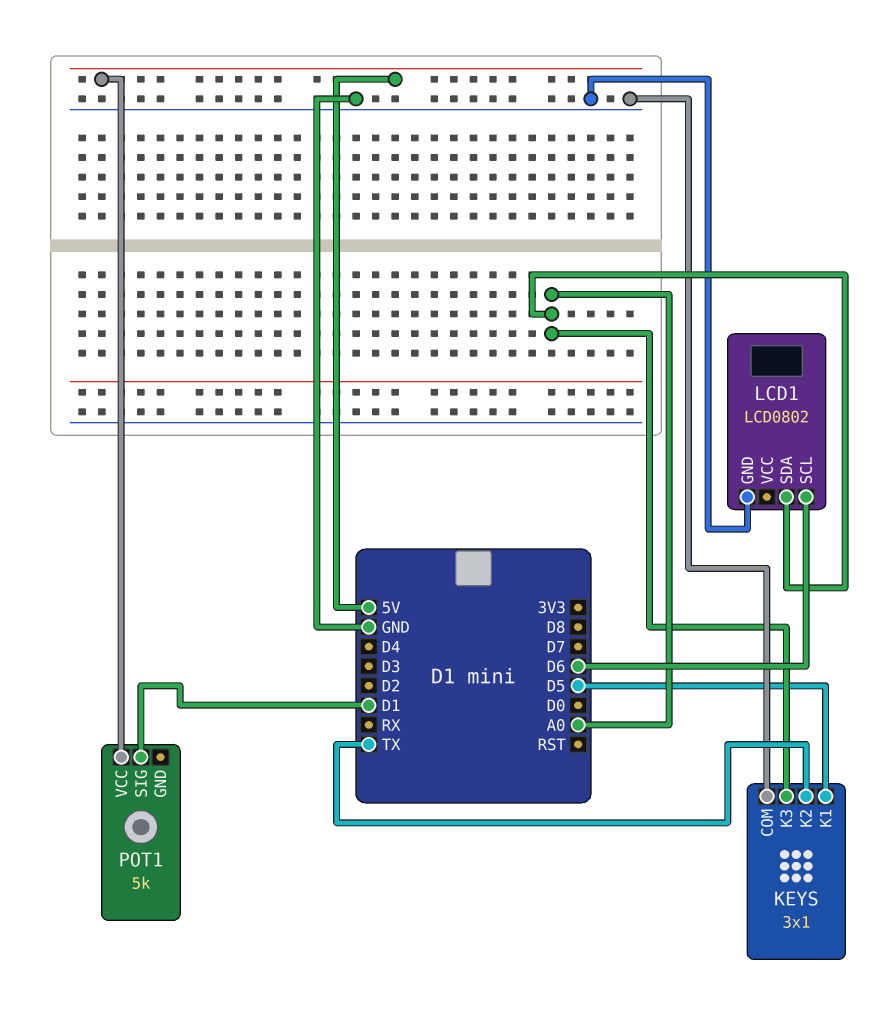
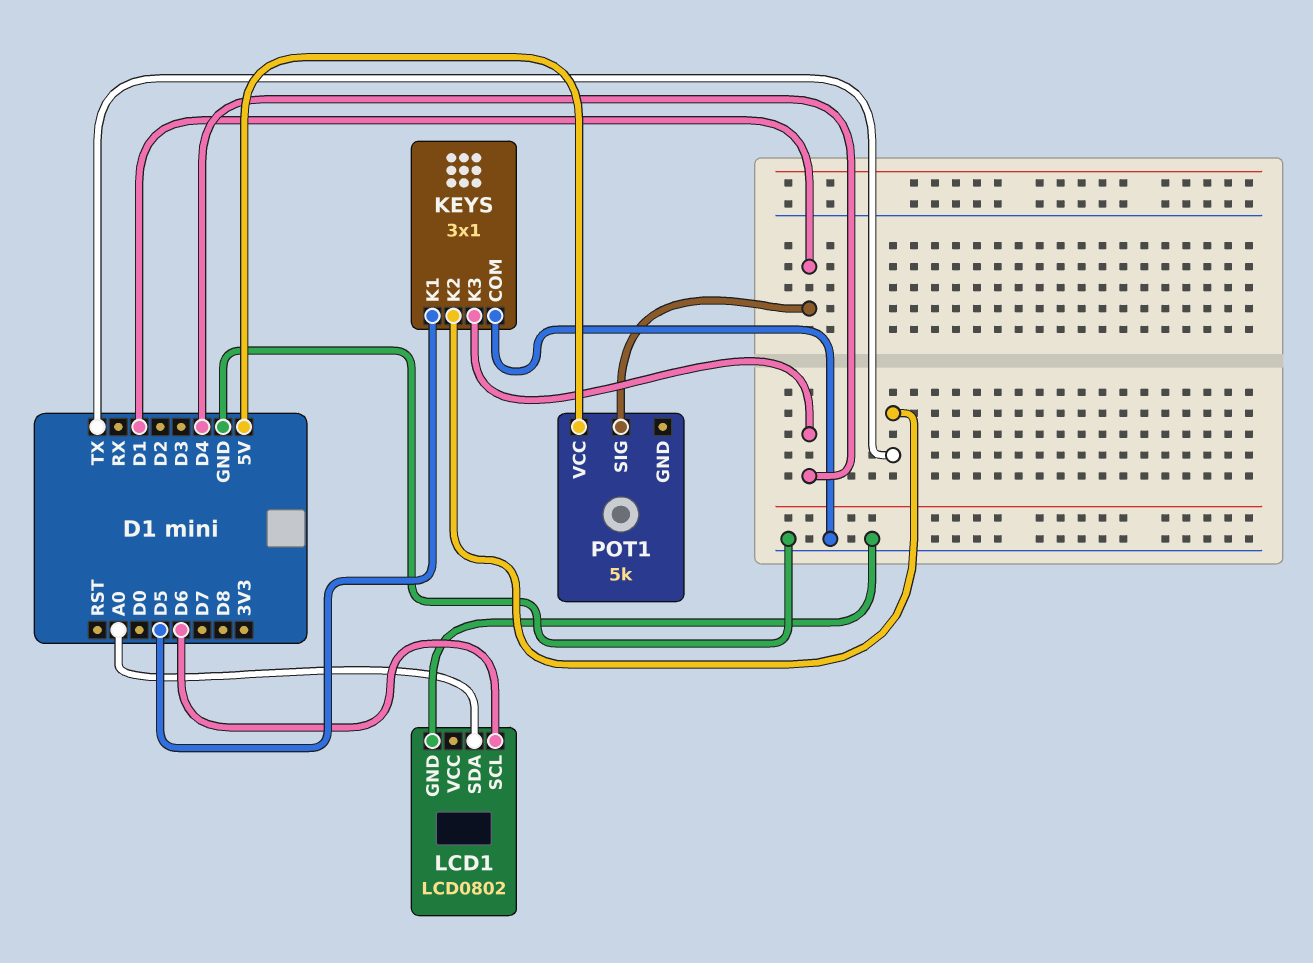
KEYS pin K3: A0 -> D4

